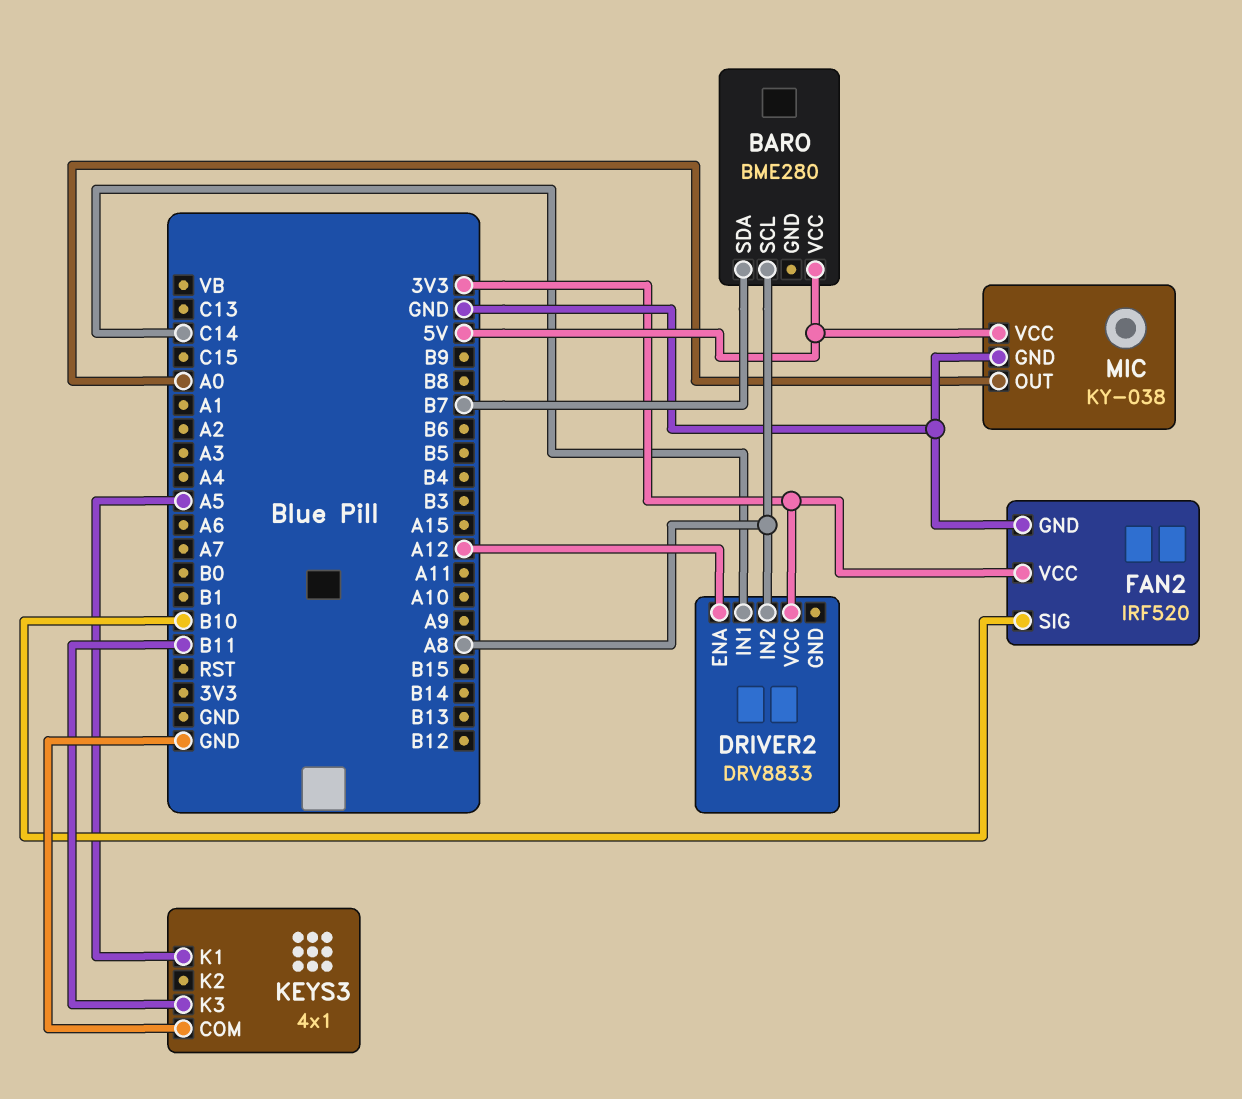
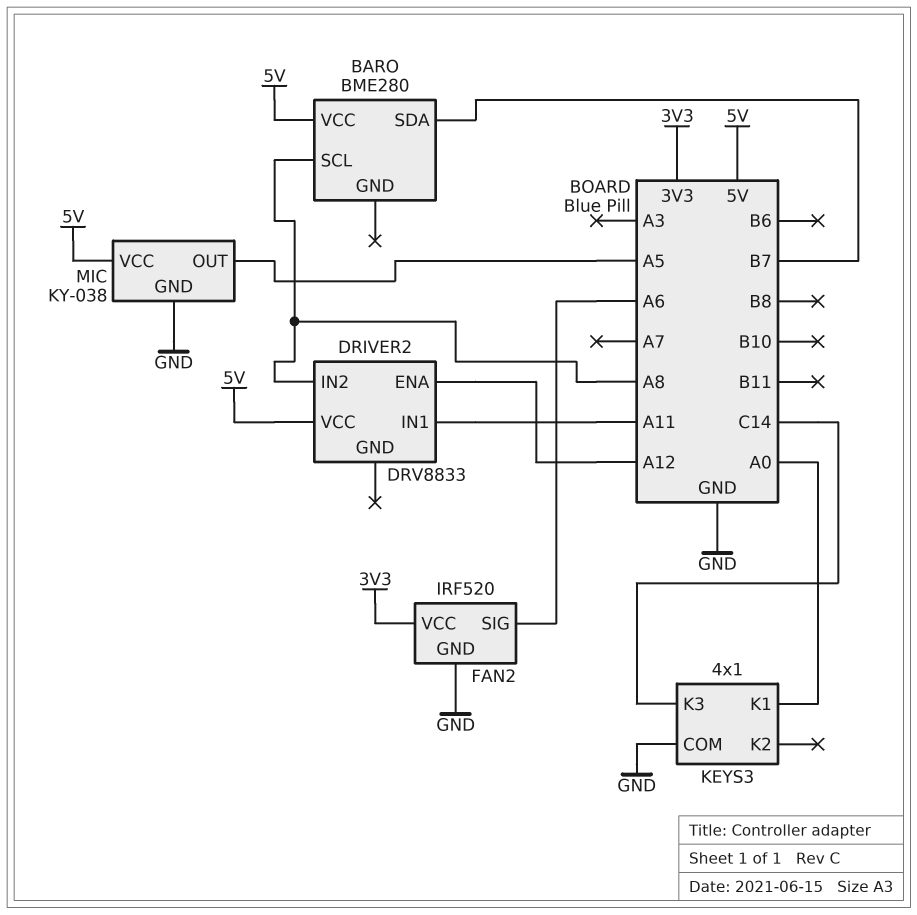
DRIVER2 pin IN1: C14 -> A11
DRIVER2 pin VCC: 3V3 -> 5V
FAN2 pin SIG: B10 -> A6
KEYS3 pin K1: A5 -> A0
KEYS3 pin K3: B11 -> C14
MIC pin OUT: A0 -> A5

